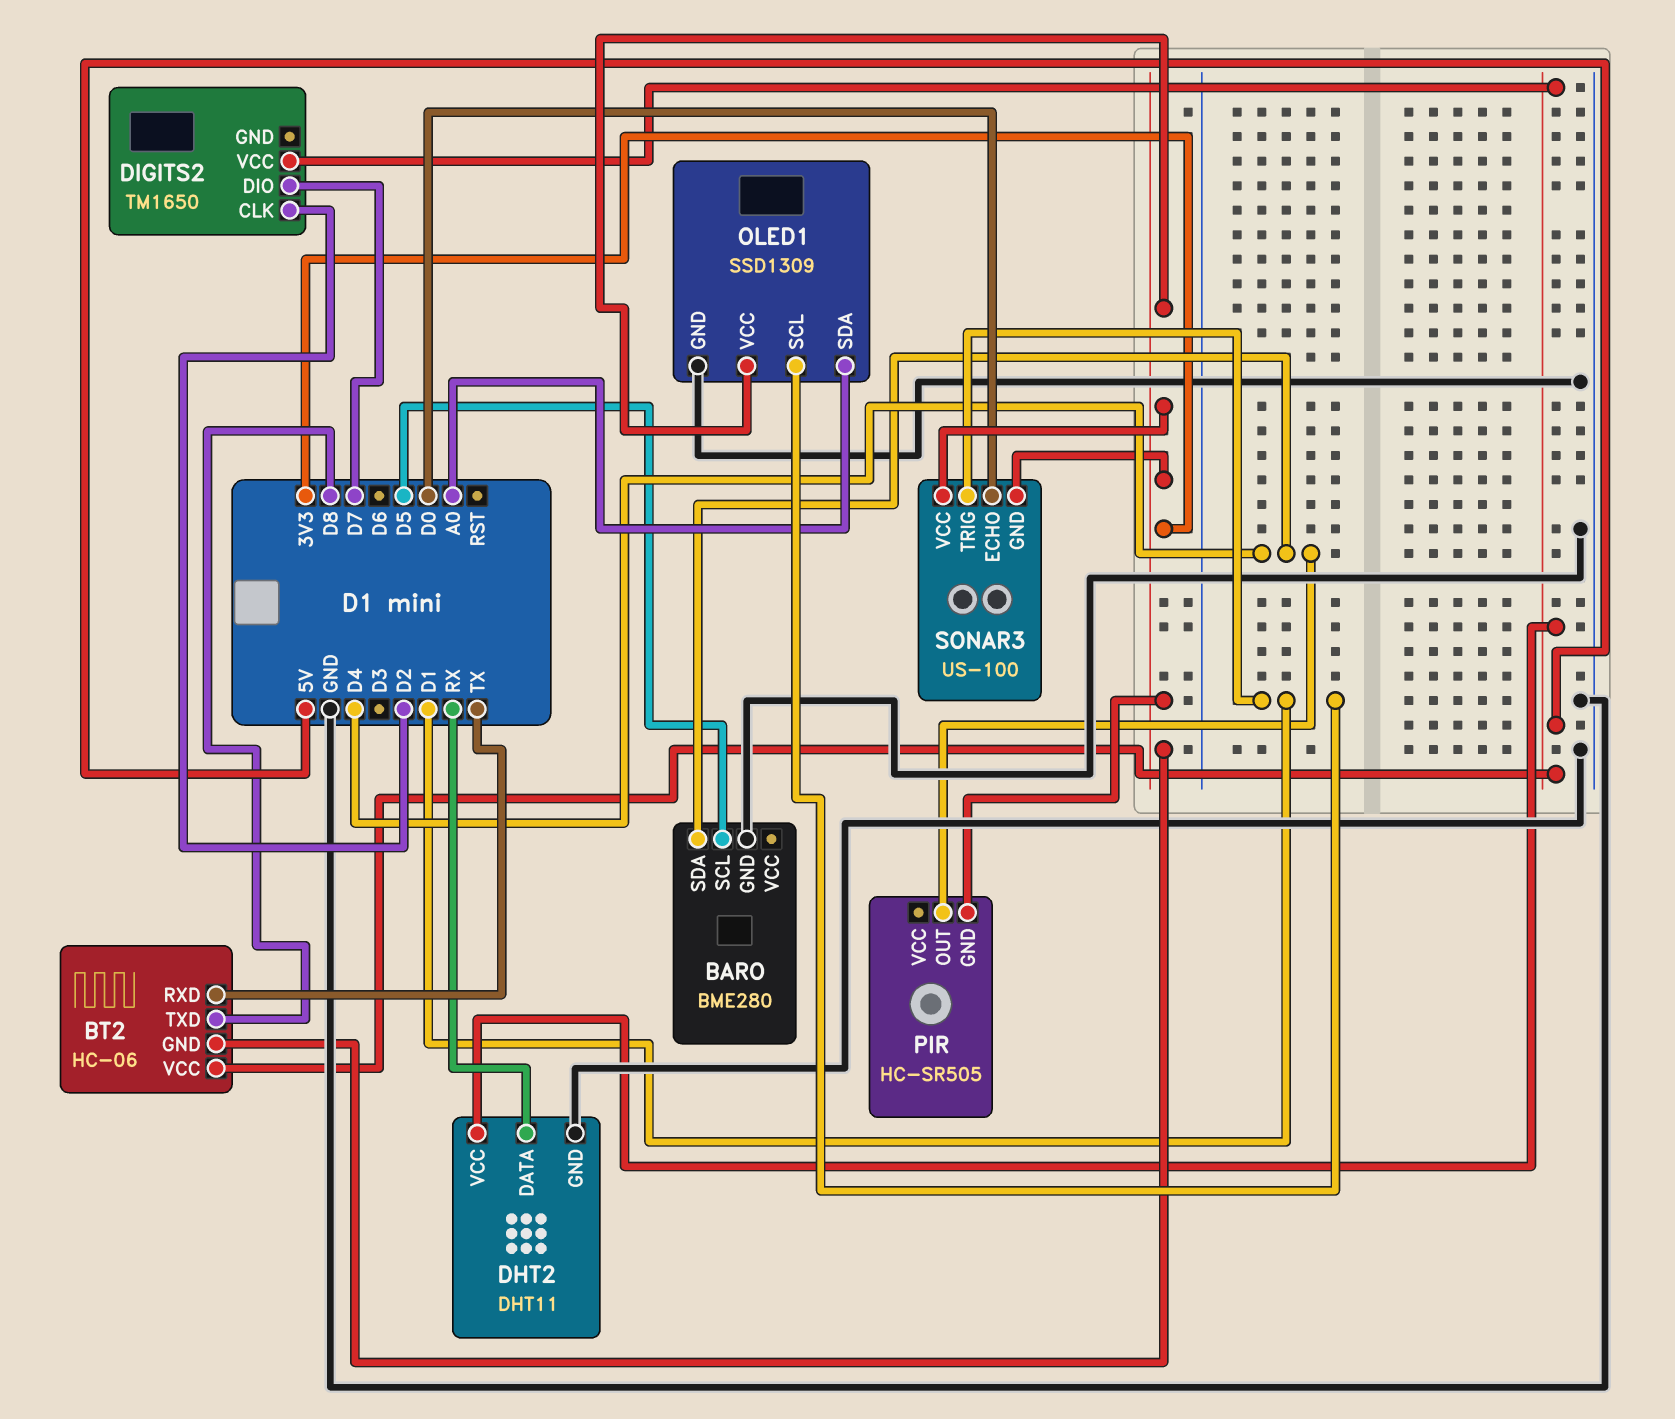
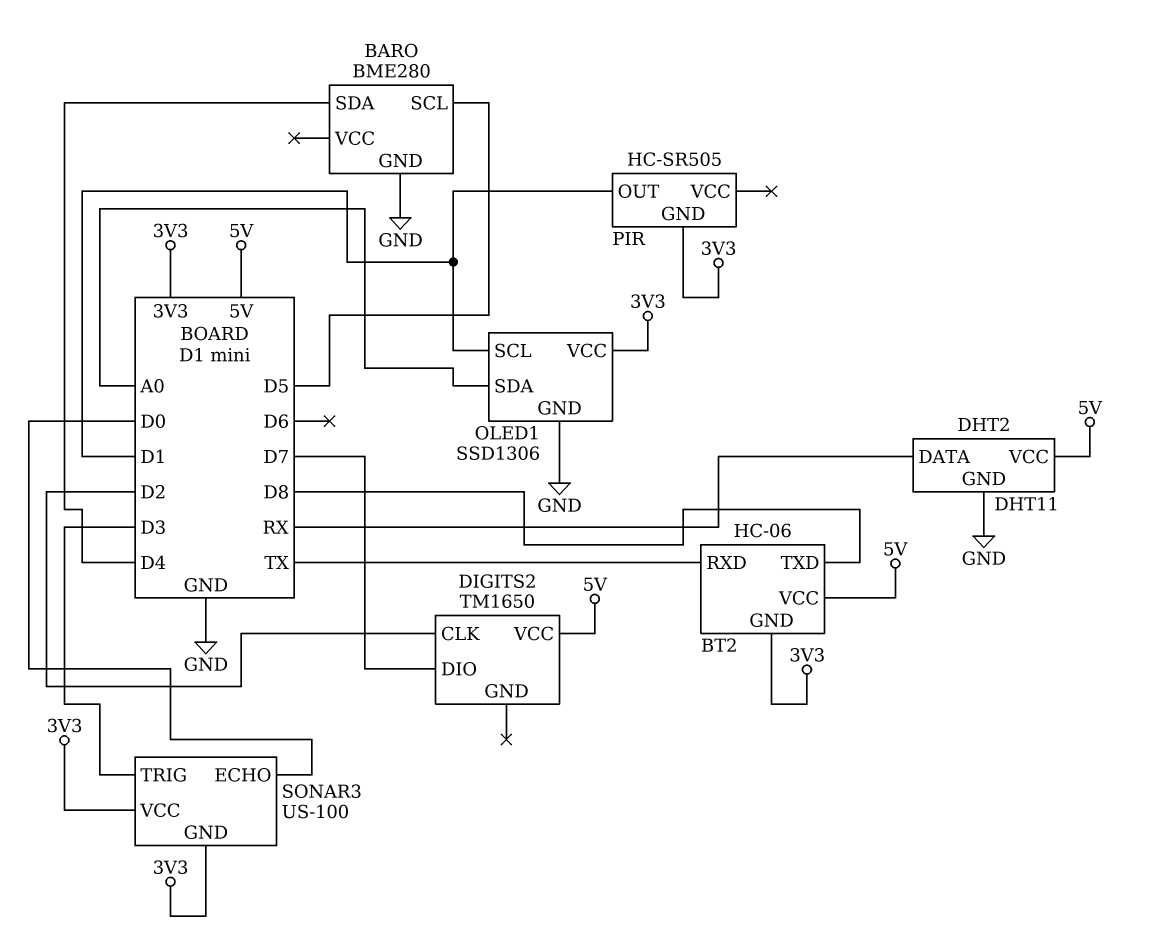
OLED1: SSD1309 -> SSD1306
PIR pin OUT: D4 -> D1
SONAR3 pin TRIG: D1 -> D3

